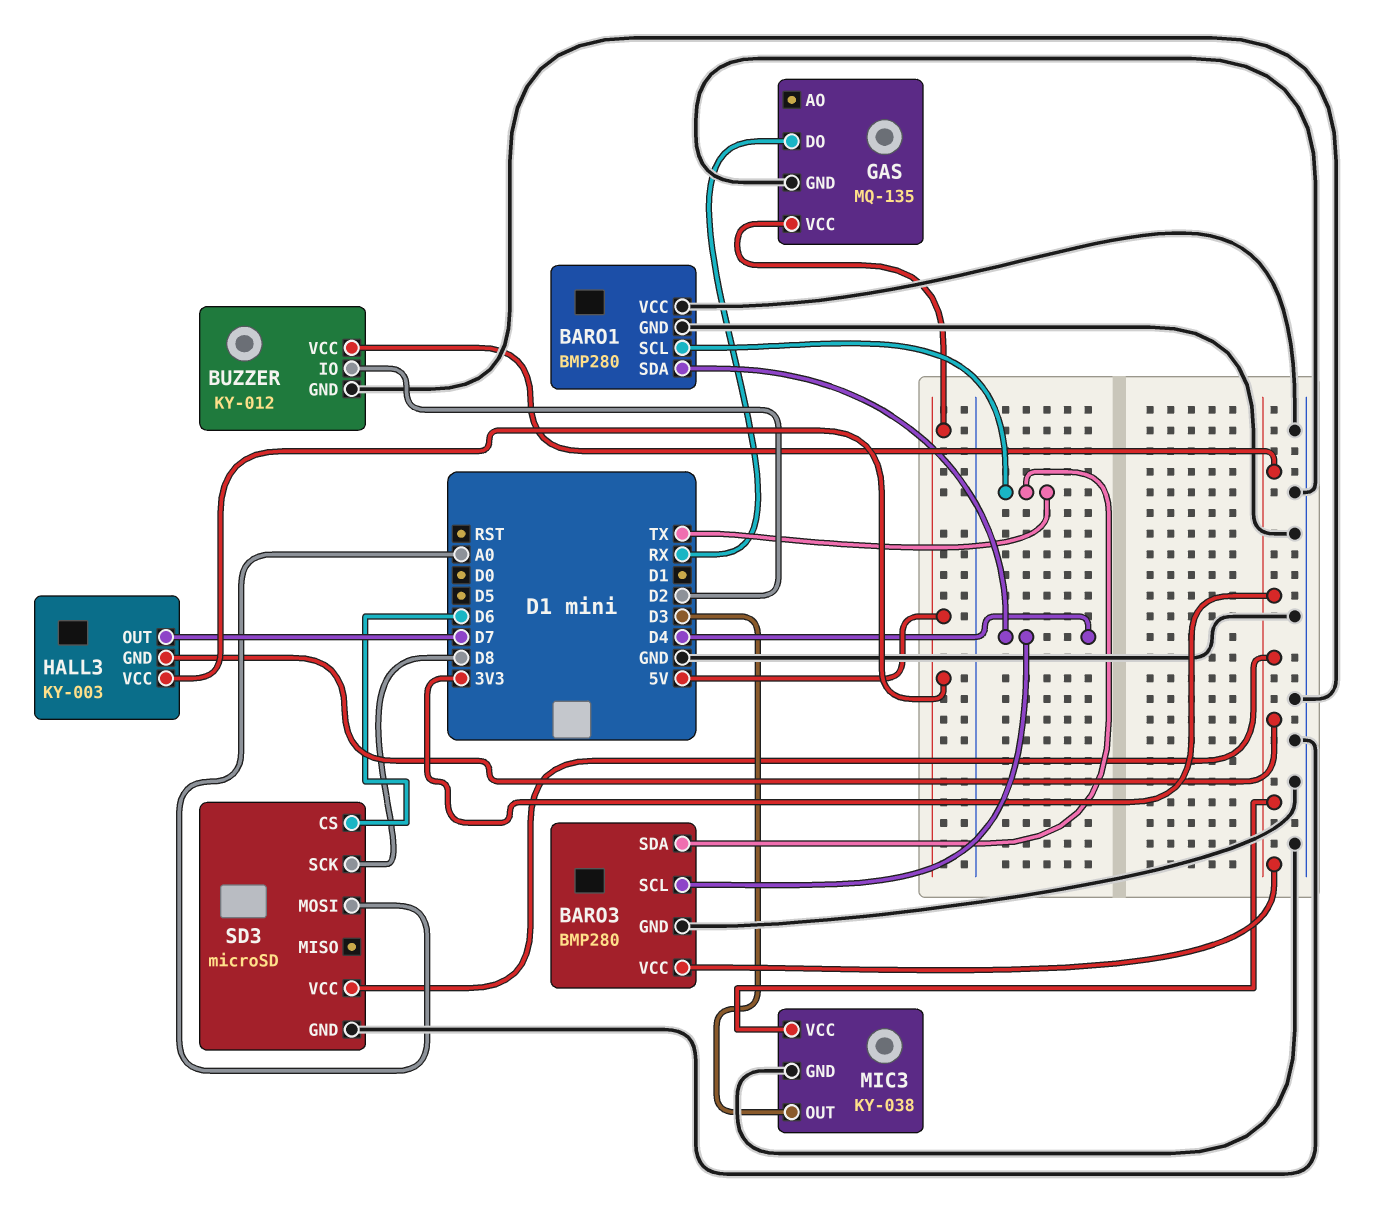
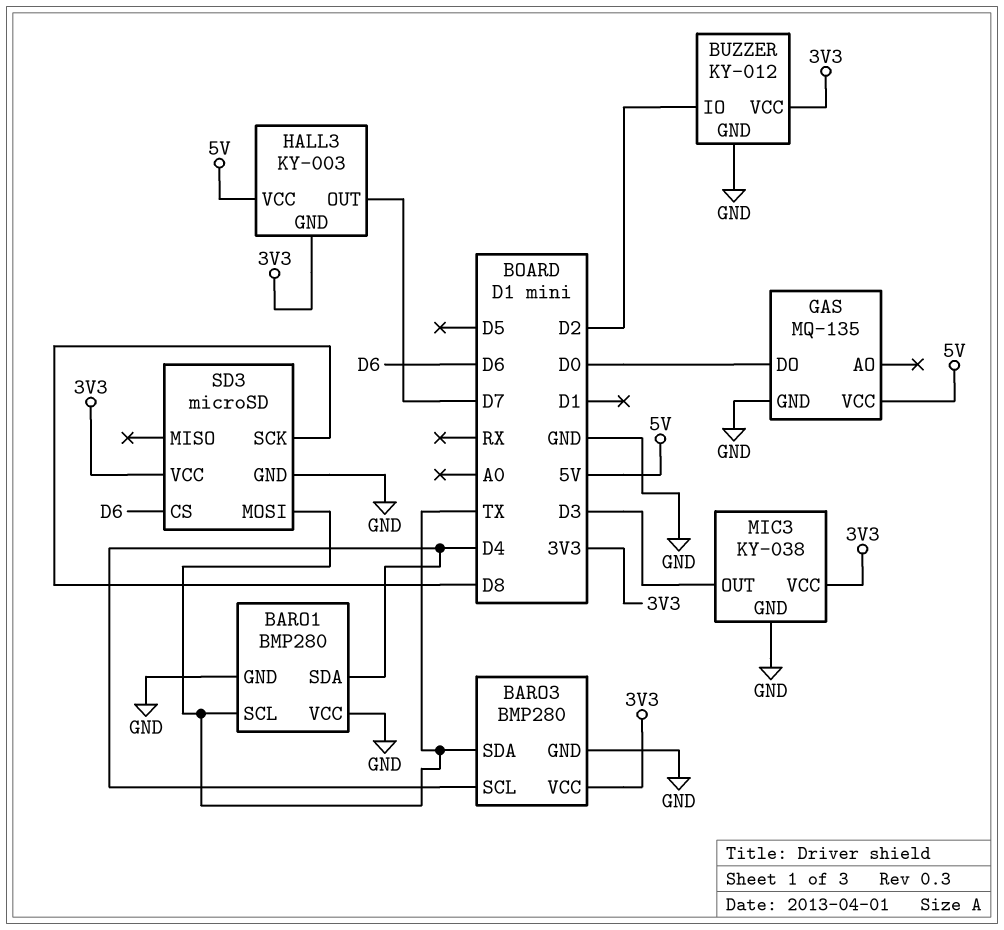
GAS pin DO: RX -> D0
SD3 pin MOSI: A0 -> TX

